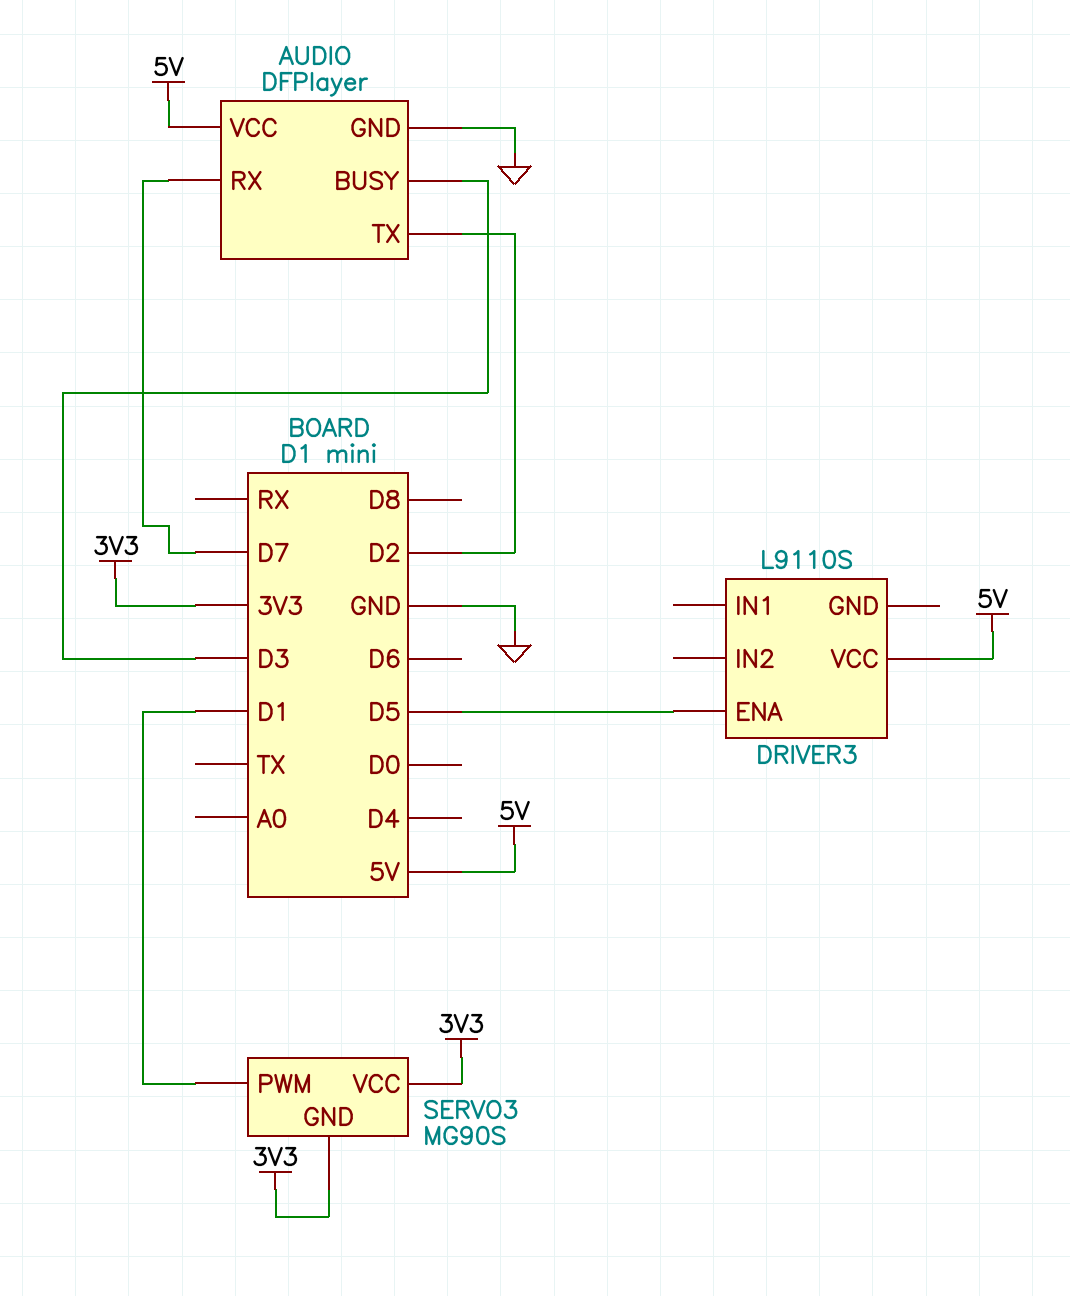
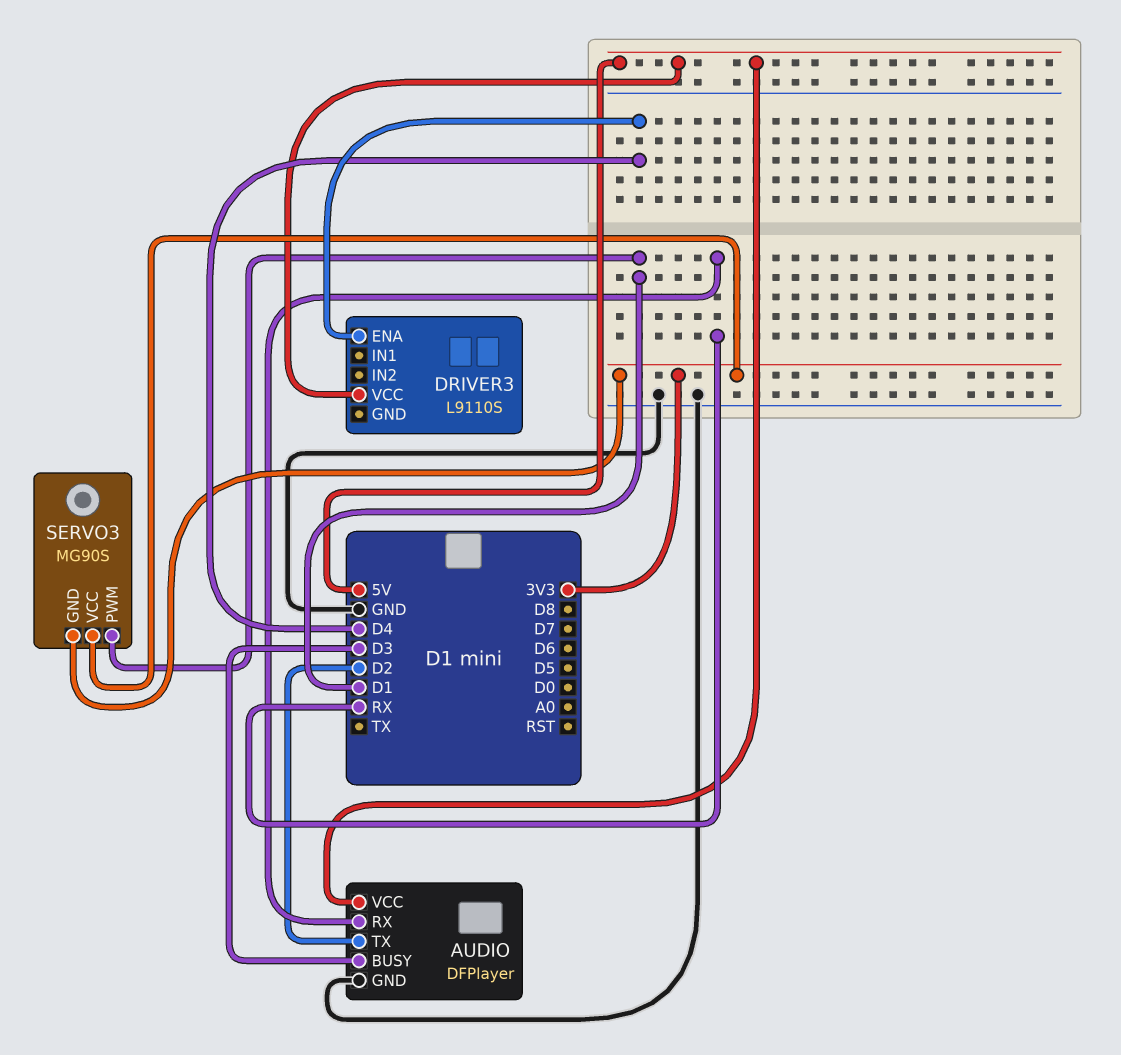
AUDIO pin RX: D7 -> RX
DRIVER3 pin ENA: D5 -> D4

